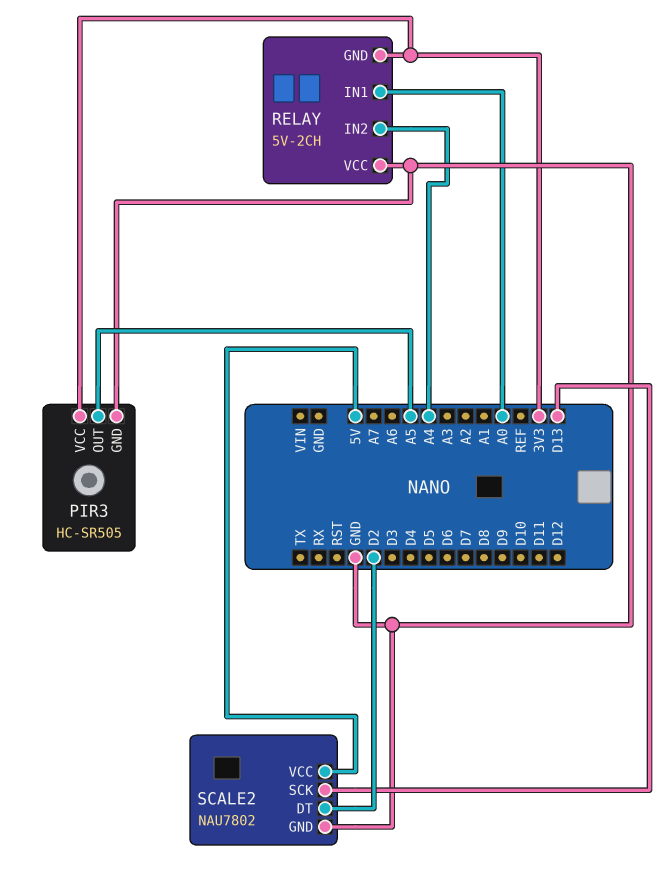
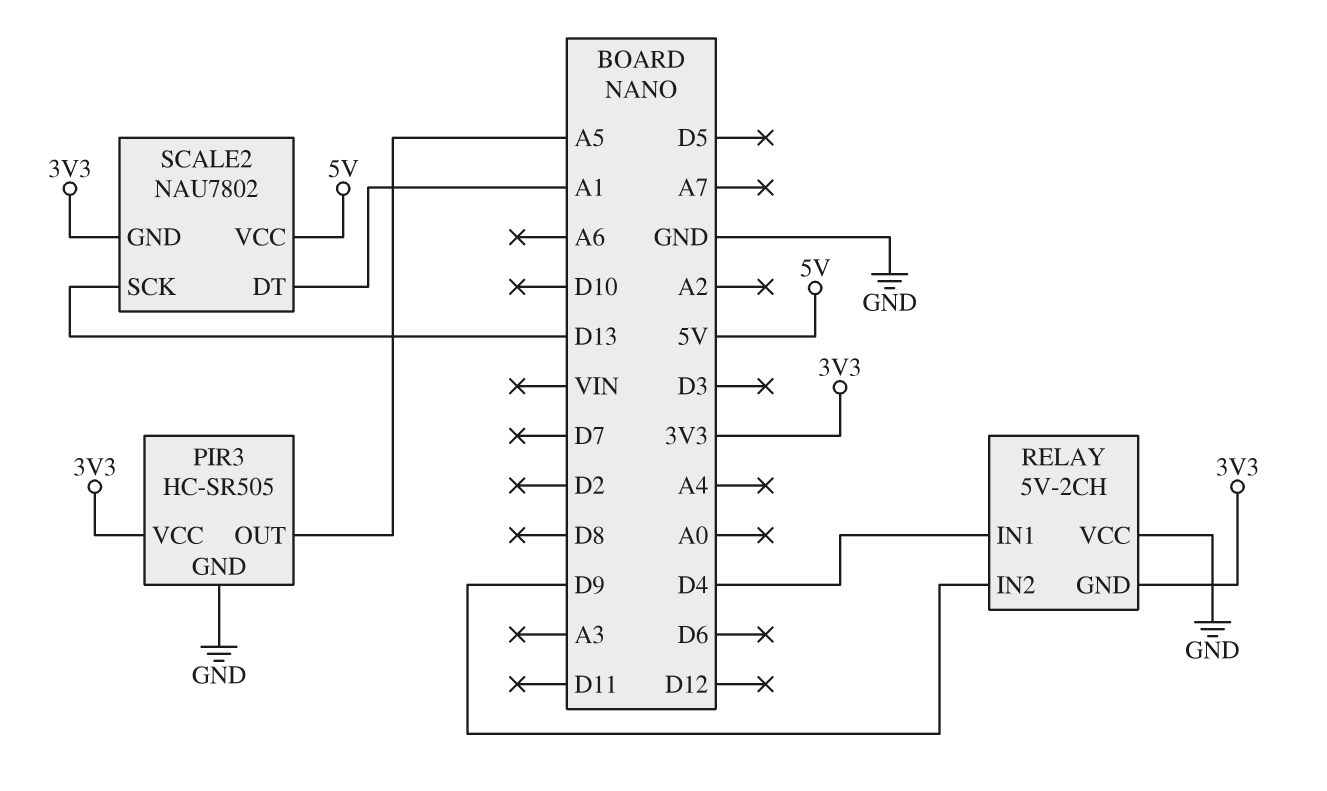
RELAY pin IN1: A0 -> D4
RELAY pin IN2: A4 -> D9
SCALE2 pin DT: D2 -> A1
SCALE2 pin GND: GND -> 3V3

